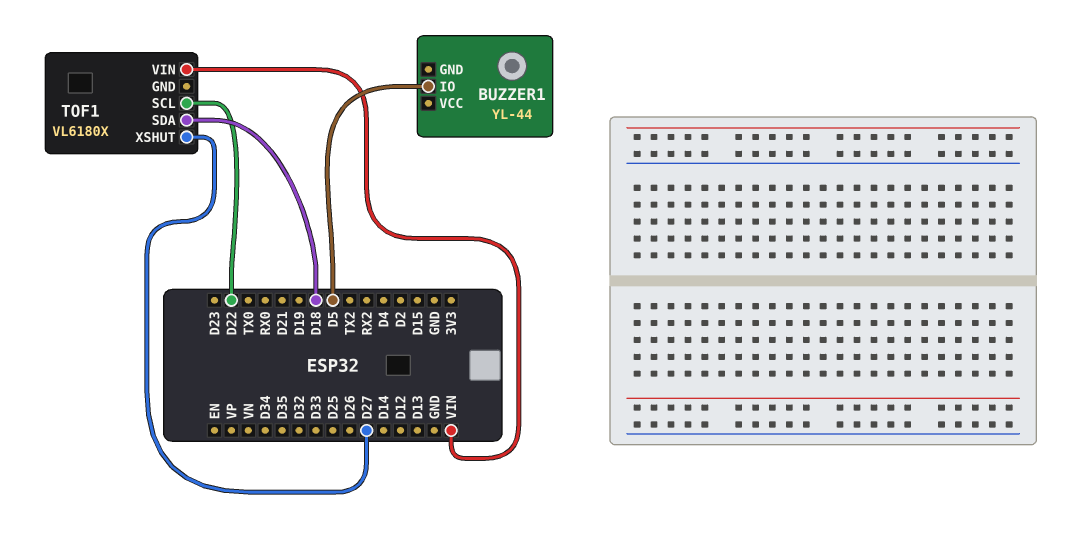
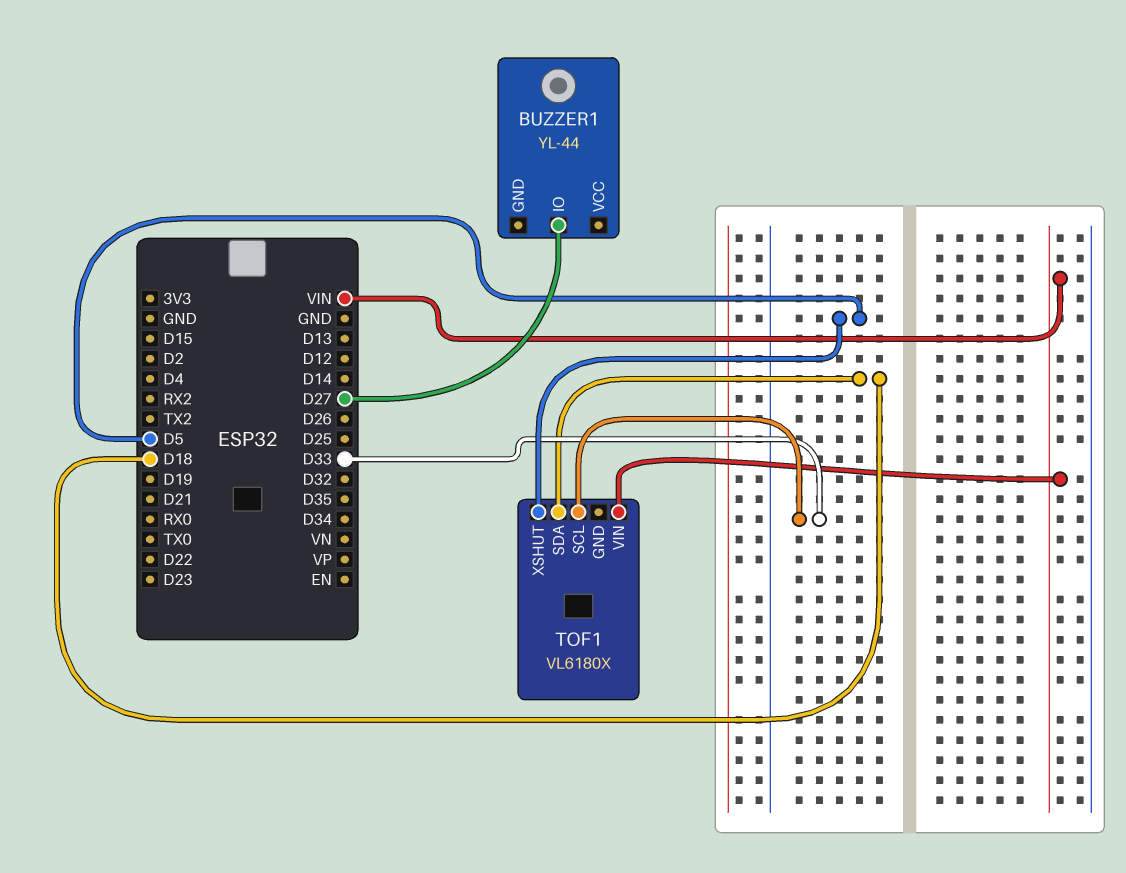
BUZZER1 pin IO: D5 -> D27
TOF1 pin SCL: D22 -> D33
TOF1 pin XSHUT: D27 -> D5

